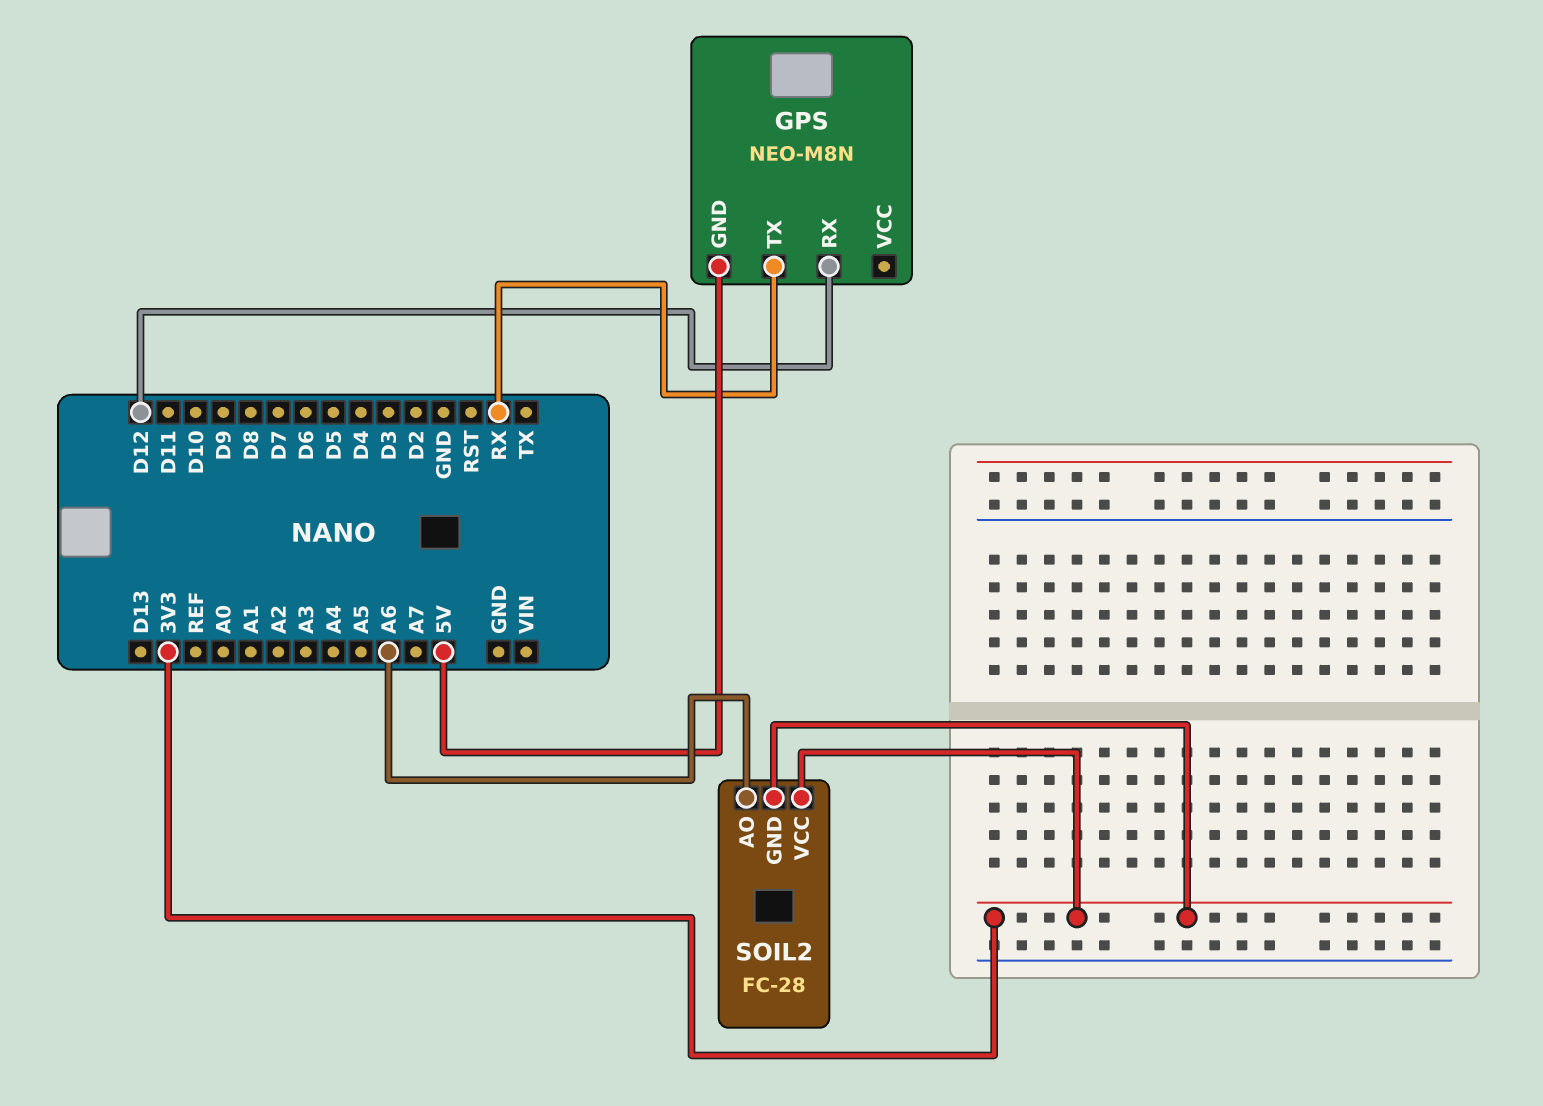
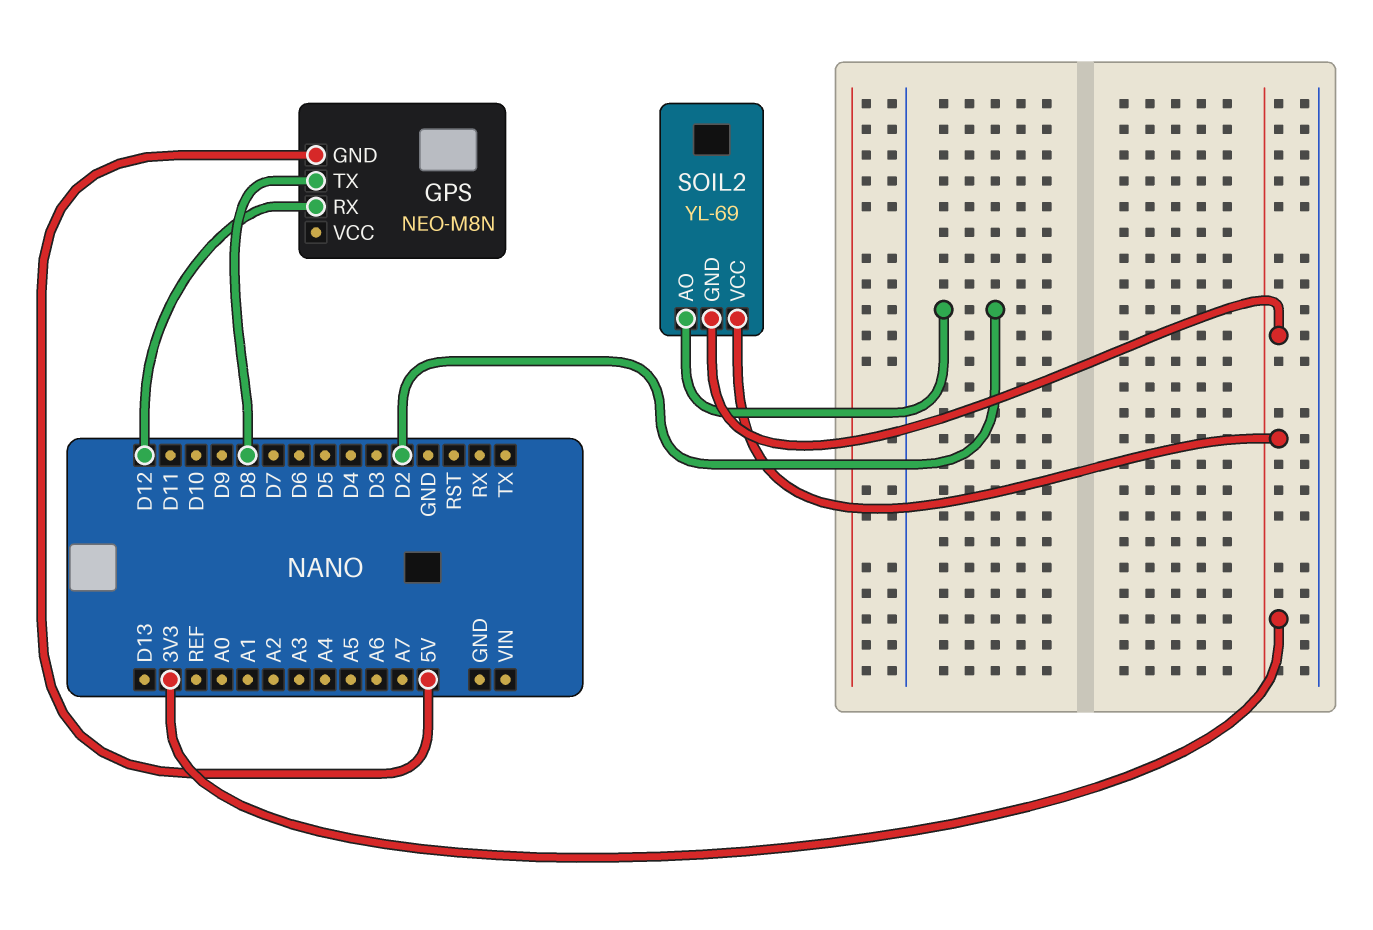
GPS pin TX: RX -> D8
SOIL2: FC-28 -> YL-69
SOIL2 pin AO: A6 -> D2

